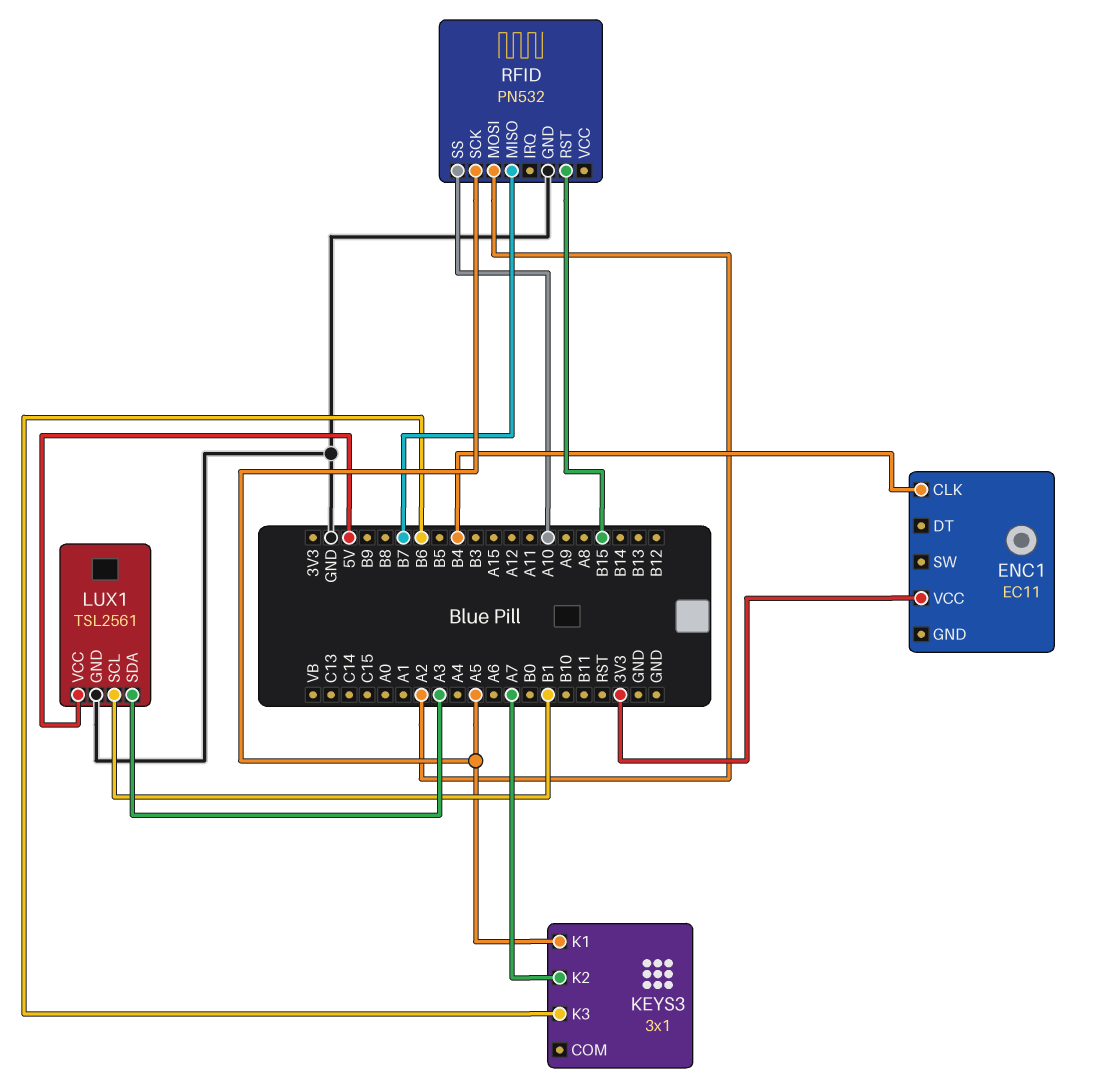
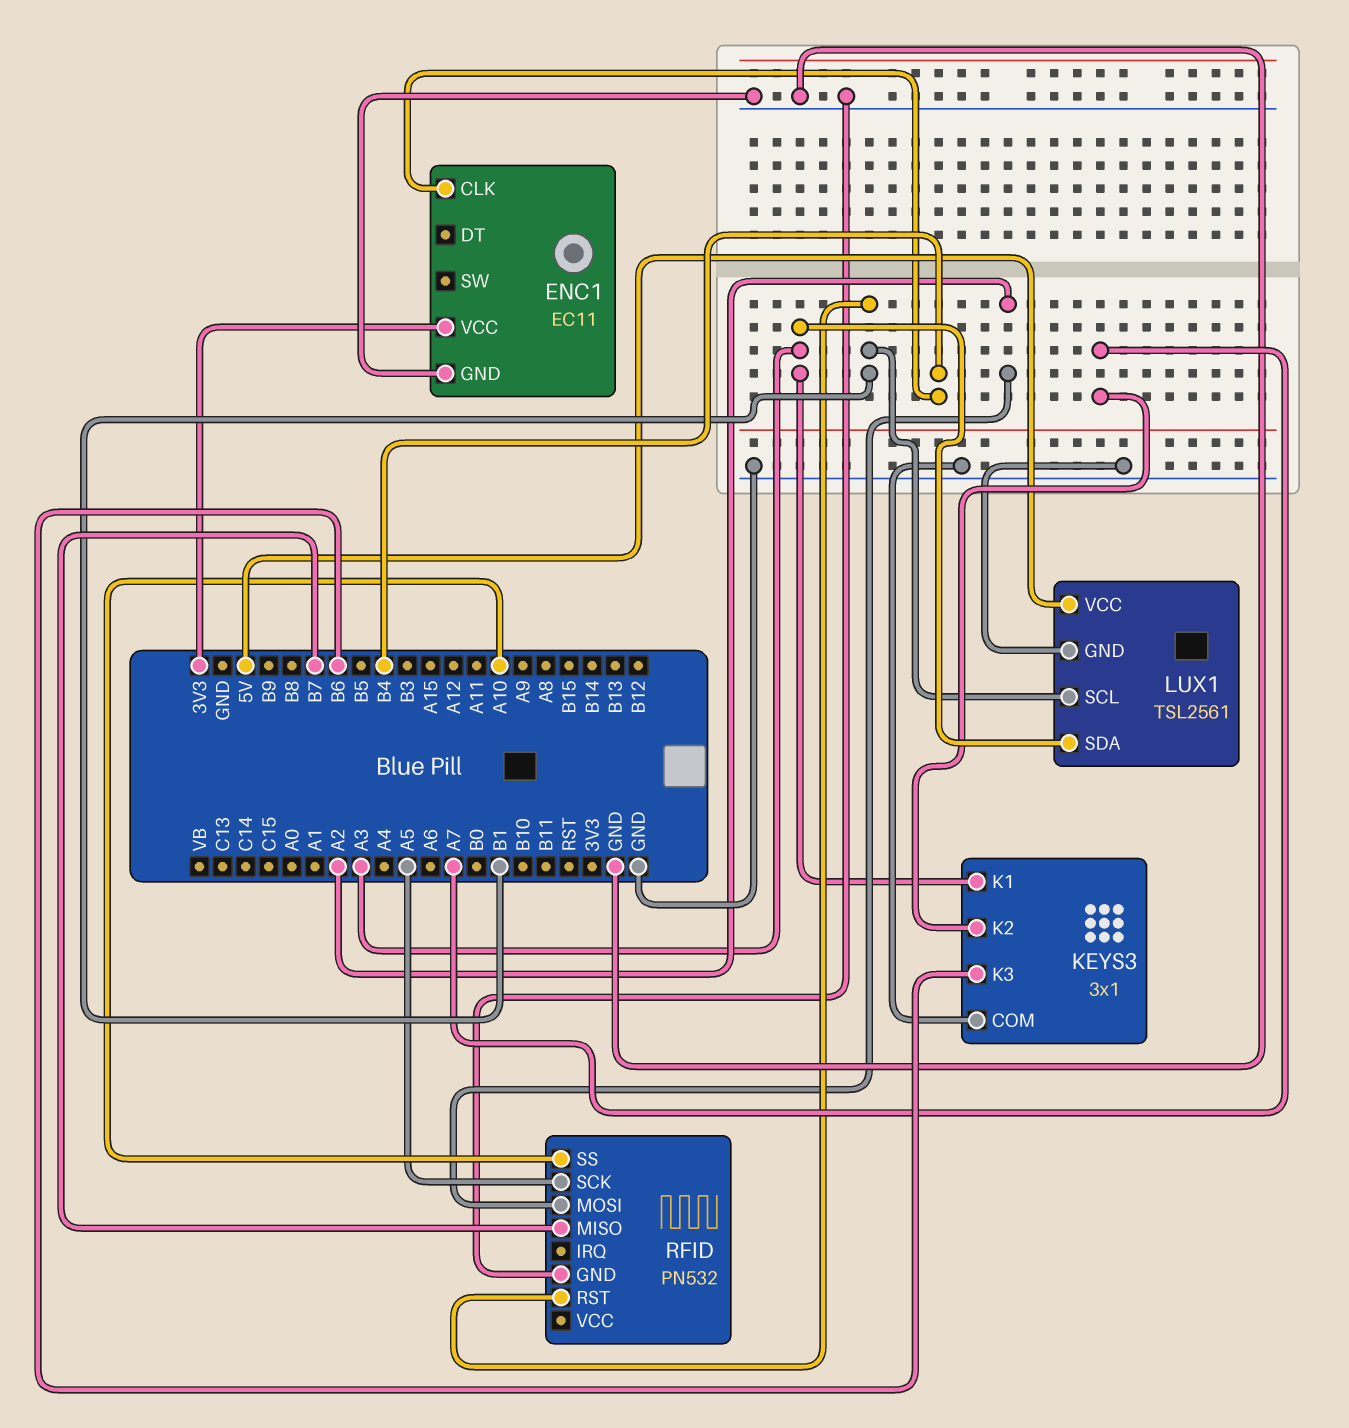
ENC1 pin GND: none -> GND
KEYS3 pin COM: none -> GND
KEYS3 pin K1: A5 -> A3
RFID pin RST: B15 -> B1

